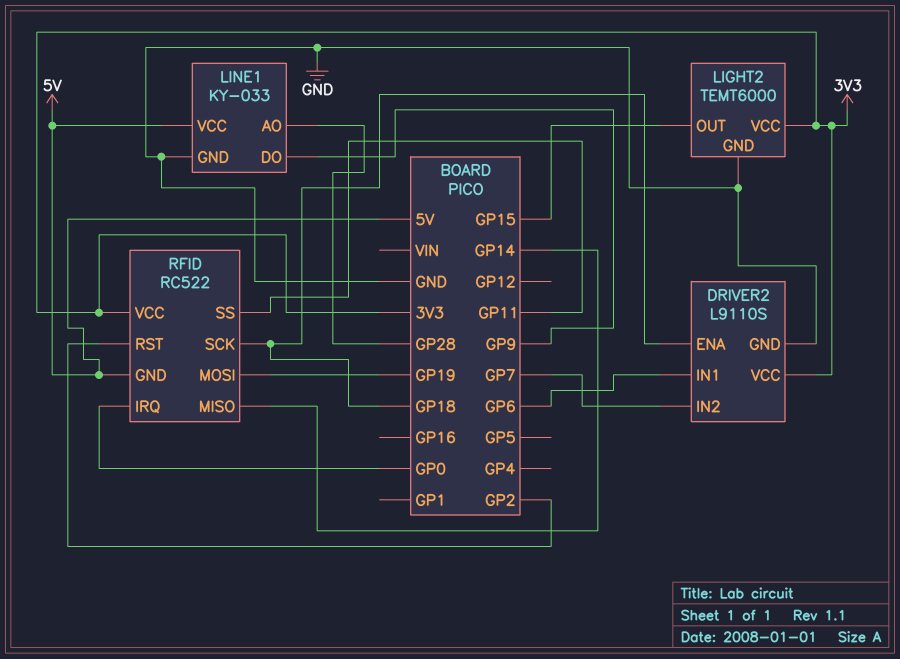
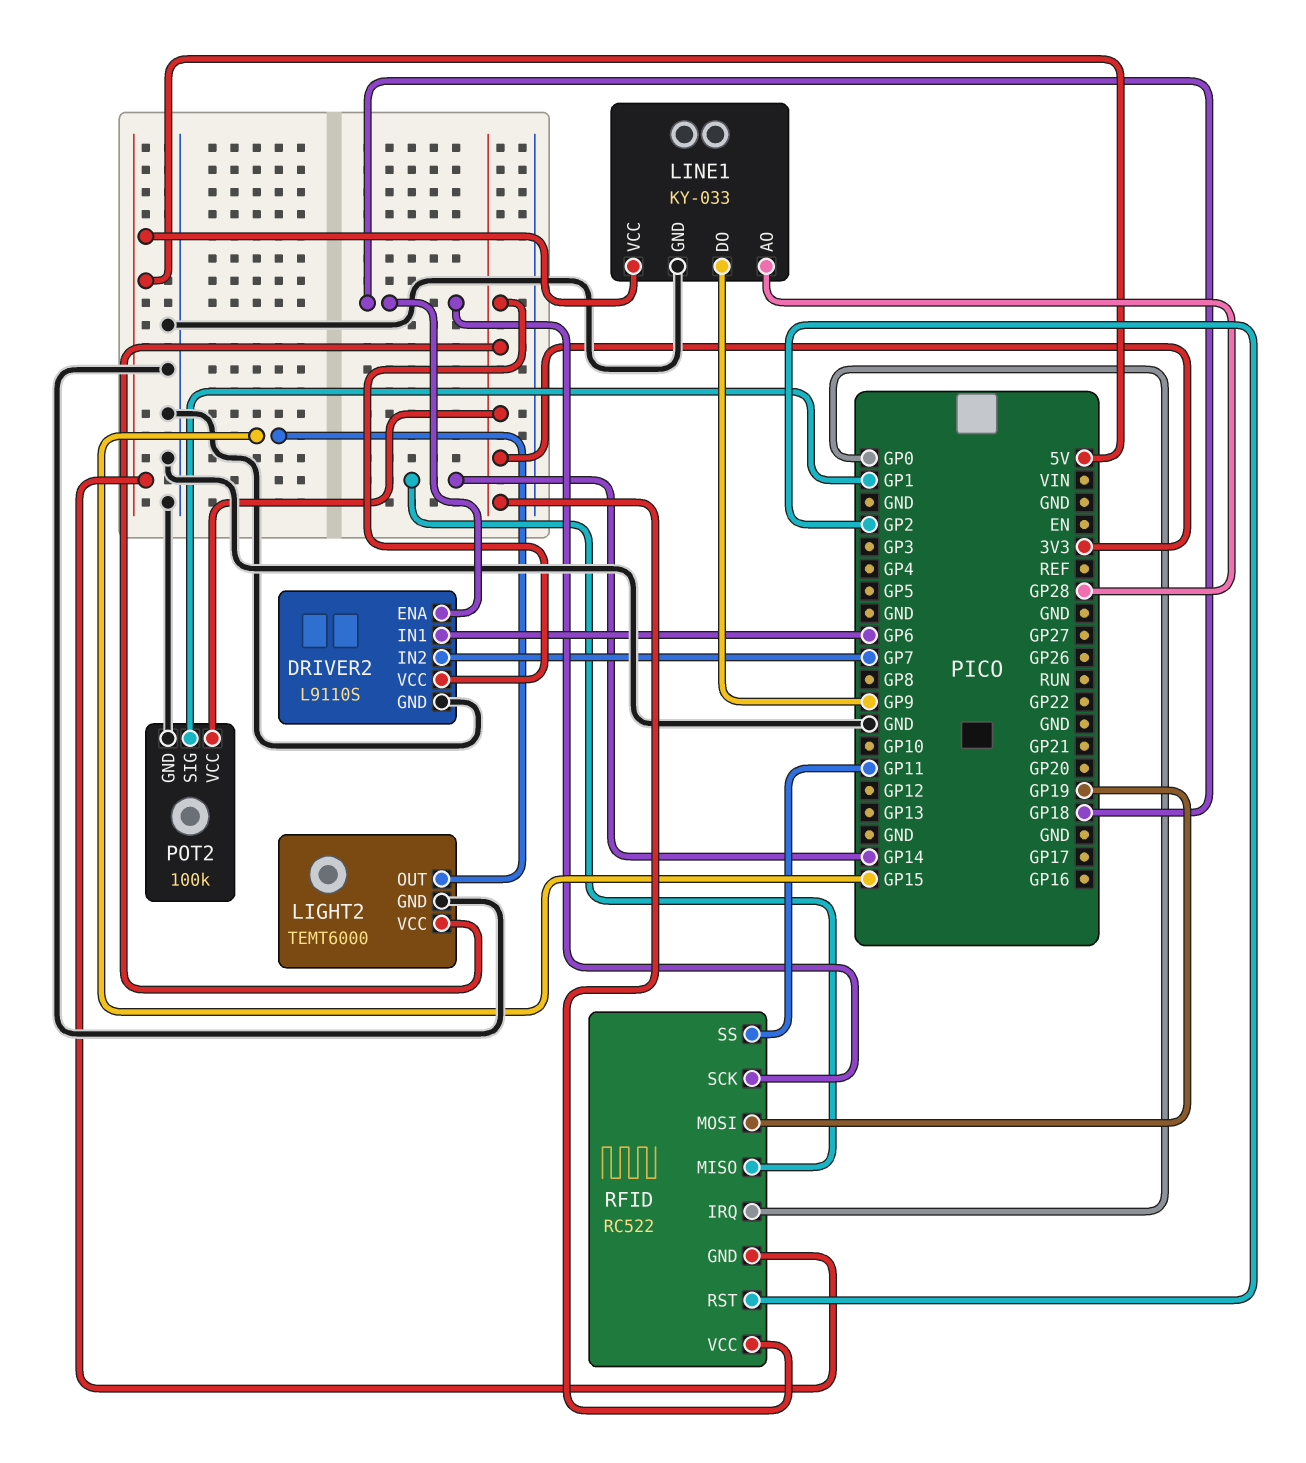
POT2: none -> 100k
POT2 pin GND: none -> GND
POT2 pin SIG: none -> GP1
POT2 pin VCC: none -> 3V3

